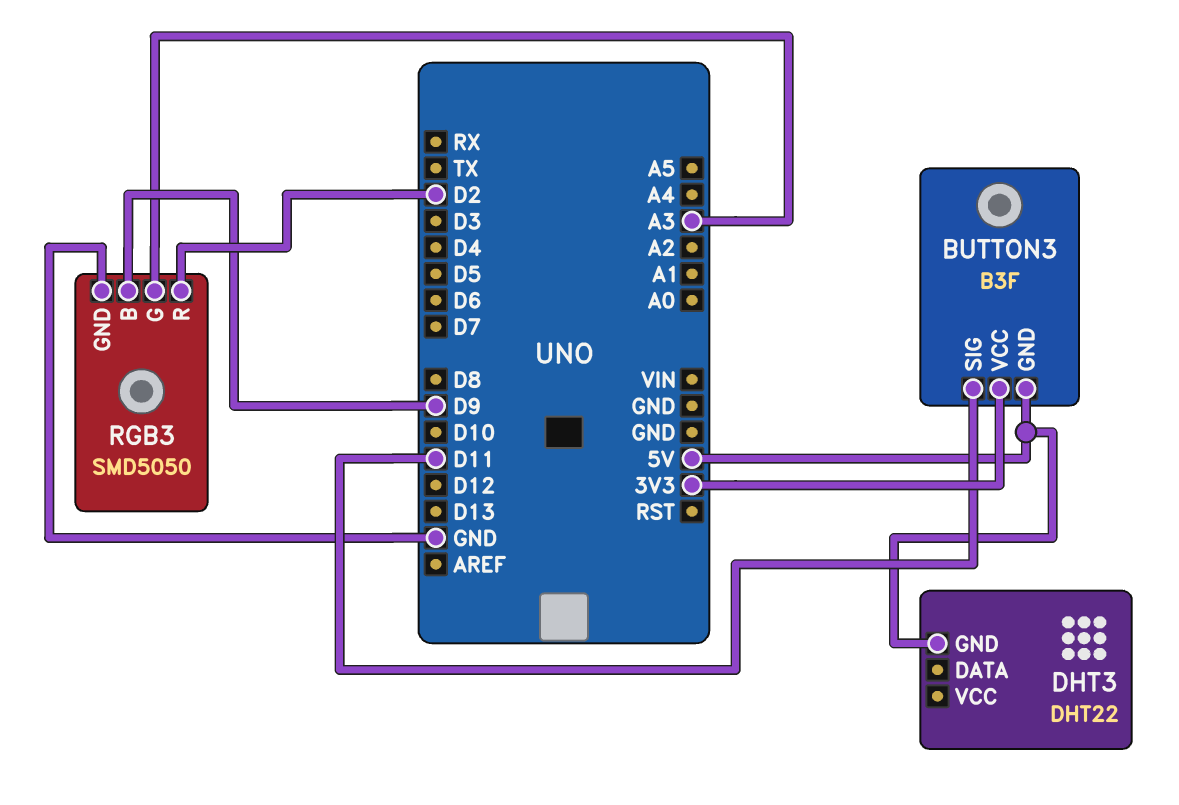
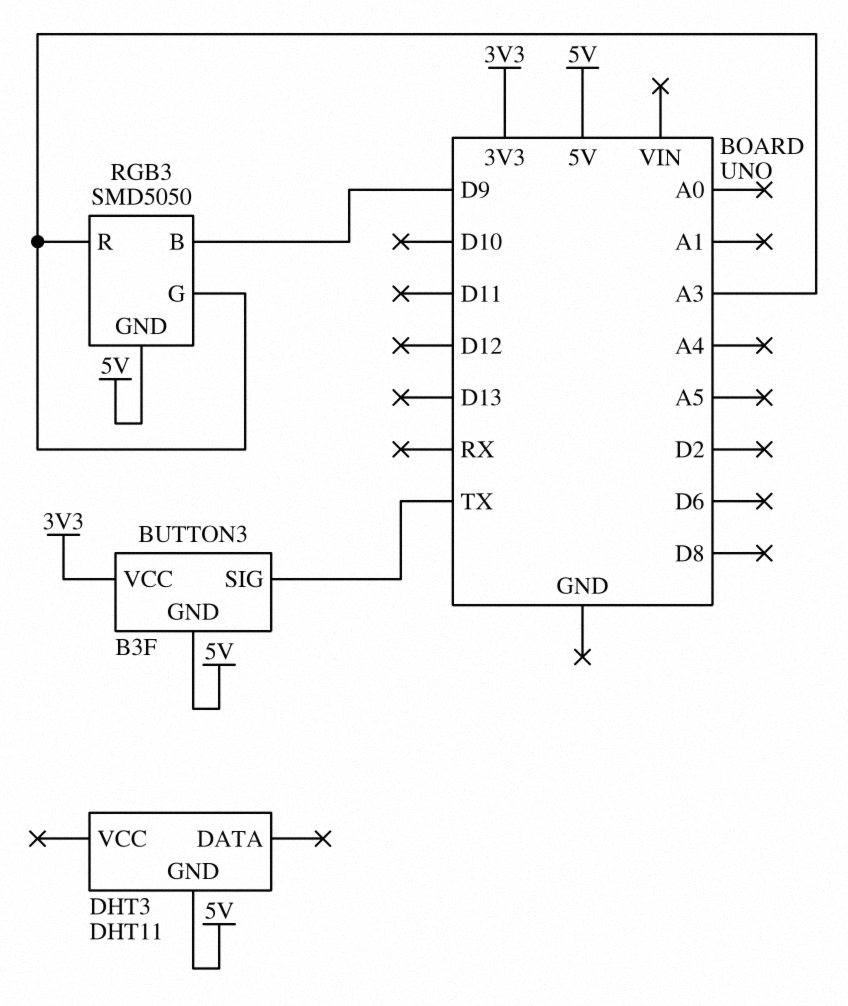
BUTTON3 pin SIG: D11 -> TX
DHT3: DHT22 -> DHT11
RGB3 pin GND: GND -> 5V
RGB3 pin R: D2 -> A3

